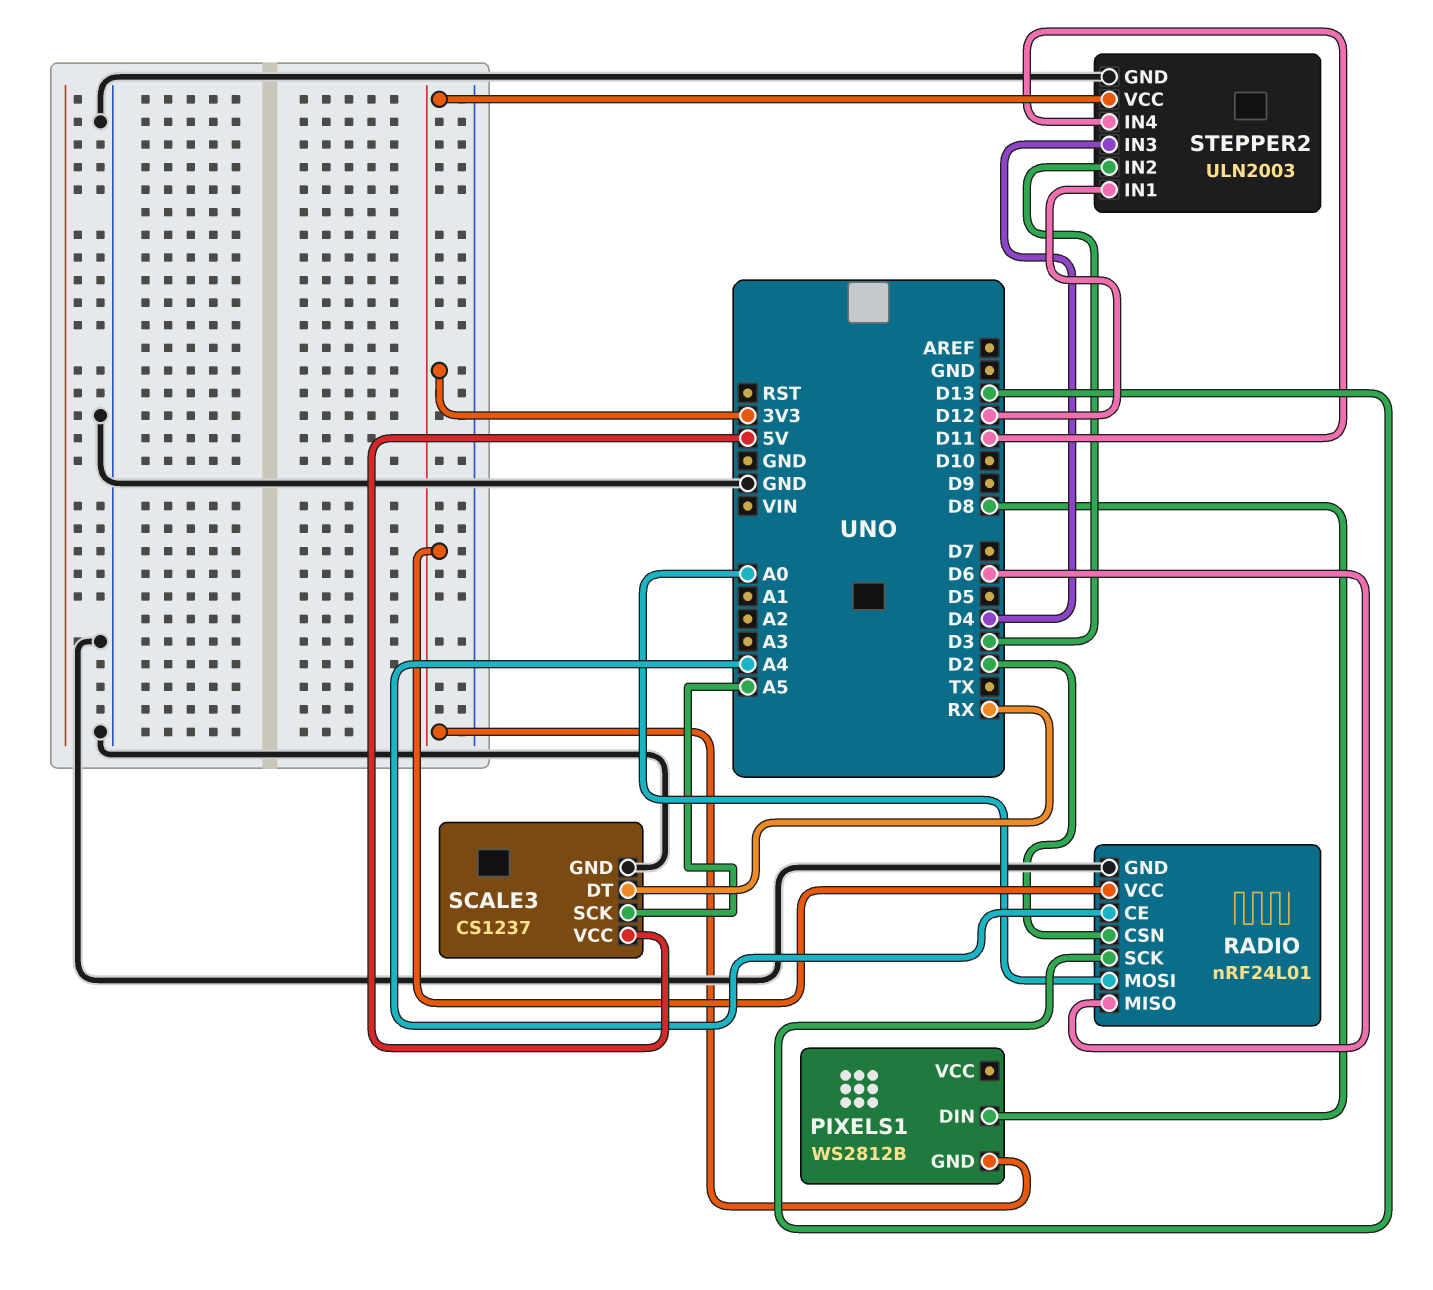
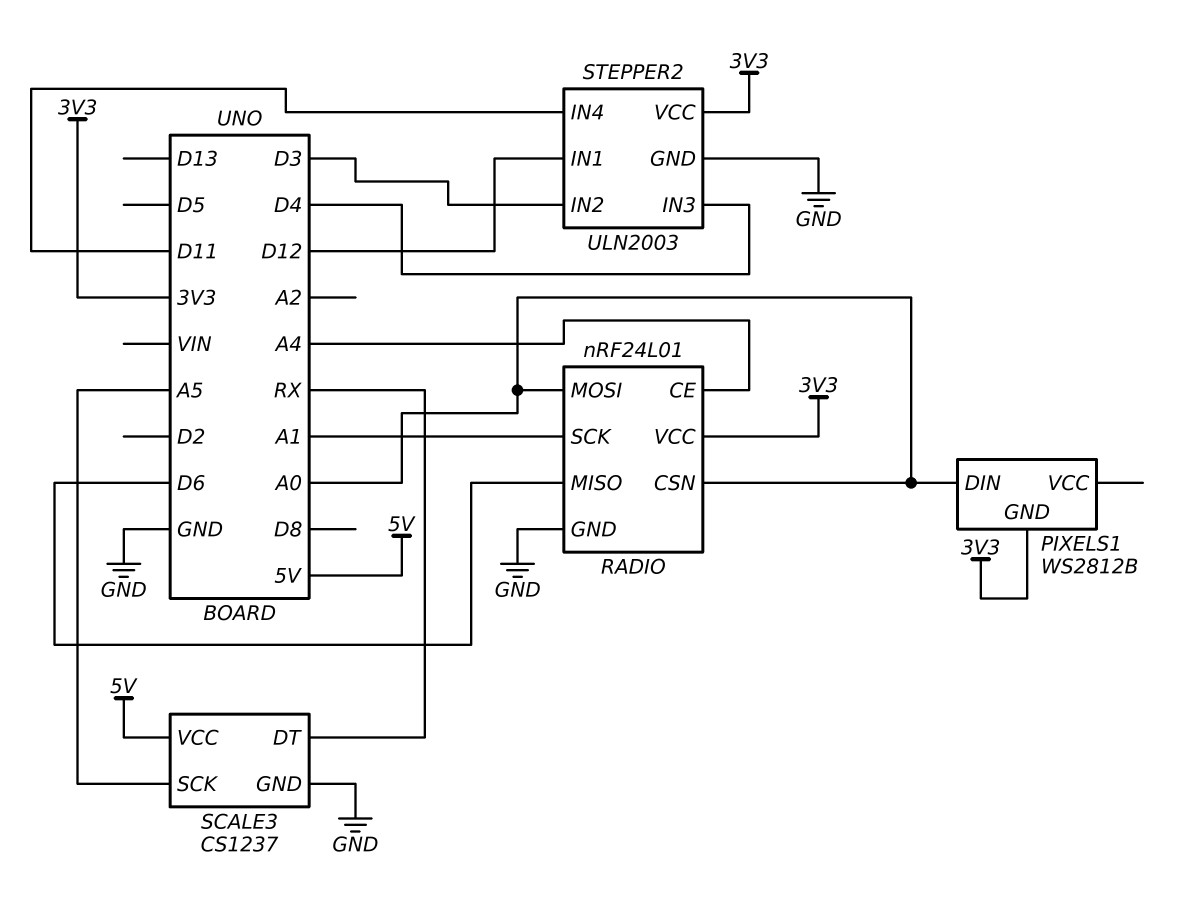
PIXELS1 pin DIN: D8 -> A0
RADIO pin CSN: D2 -> A0
RADIO pin SCK: D13 -> A1

